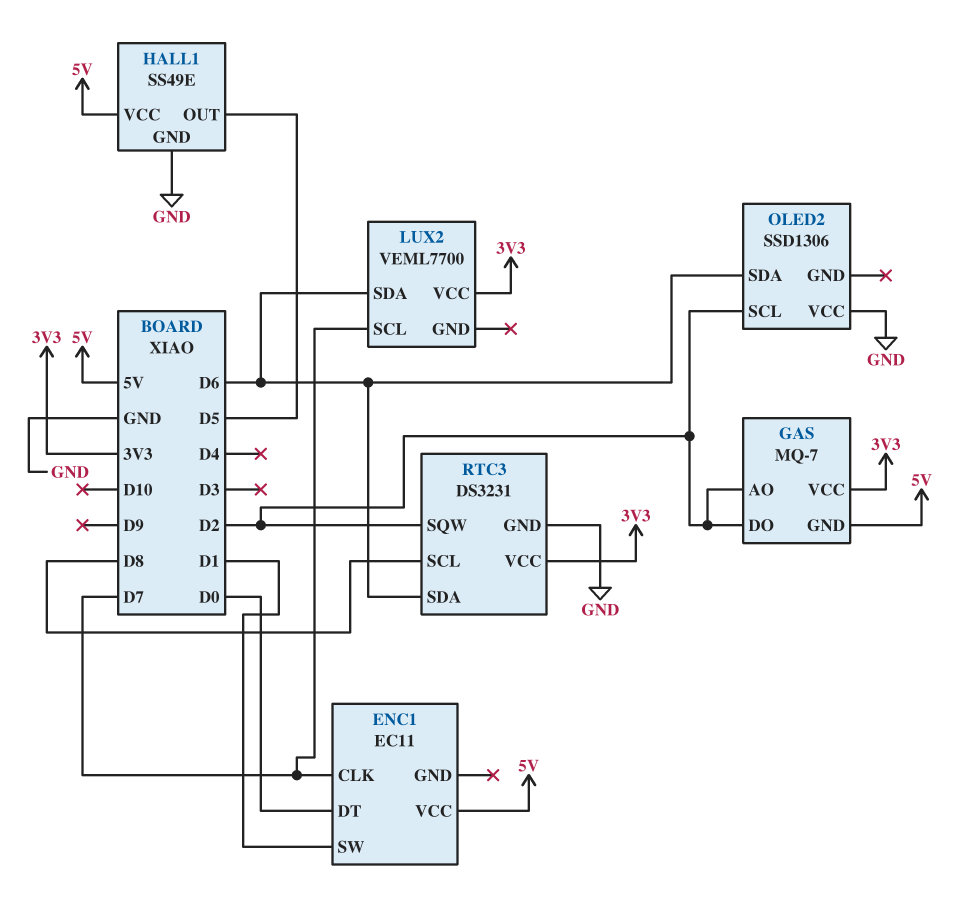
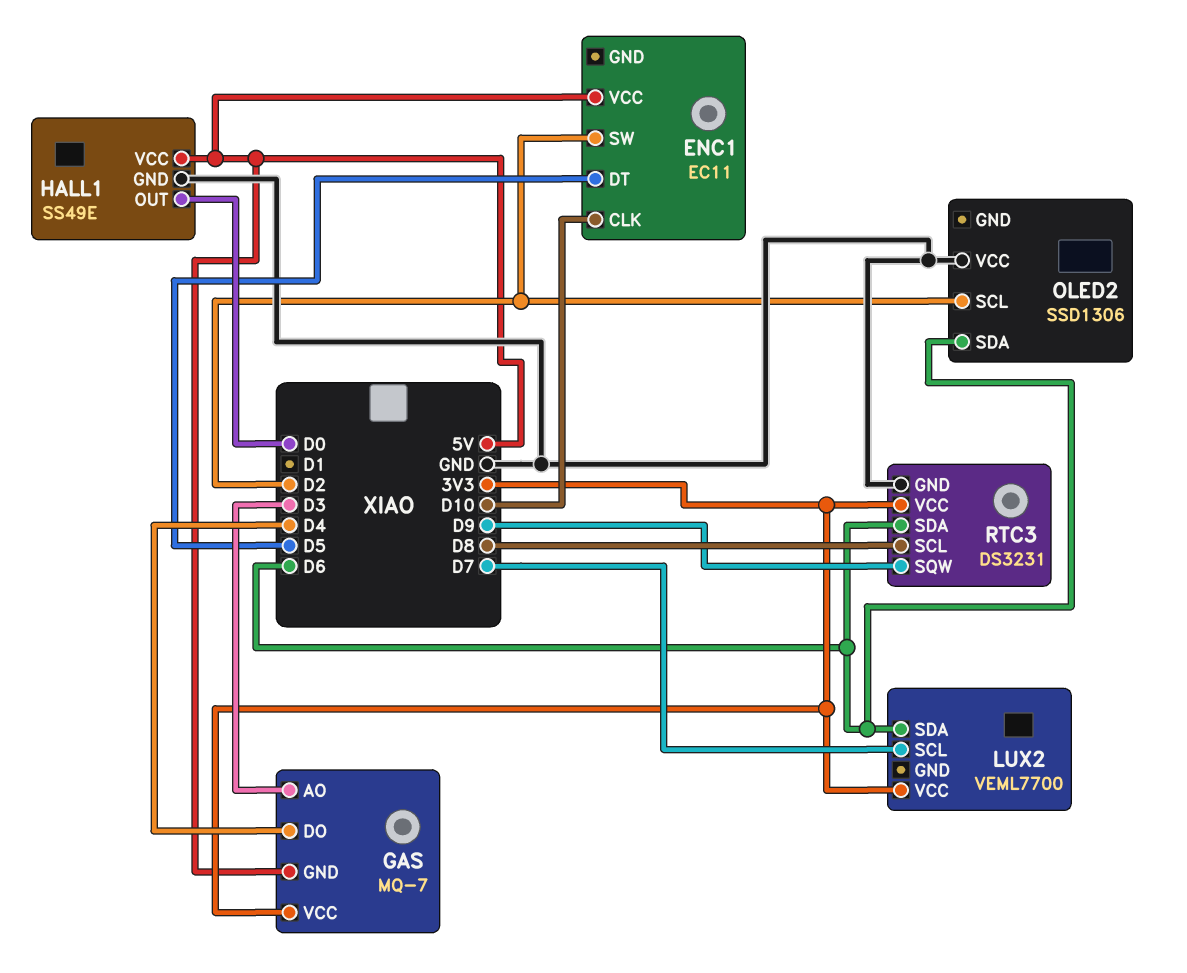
ENC1 pin CLK: D7 -> D10
ENC1 pin DT: D0 -> D5
ENC1 pin SW: D1 -> D2
GAS pin AO: D2 -> D3
GAS pin DO: D2 -> D4
HALL1 pin OUT: D5 -> D0
RTC3 pin SQW: D2 -> D9

